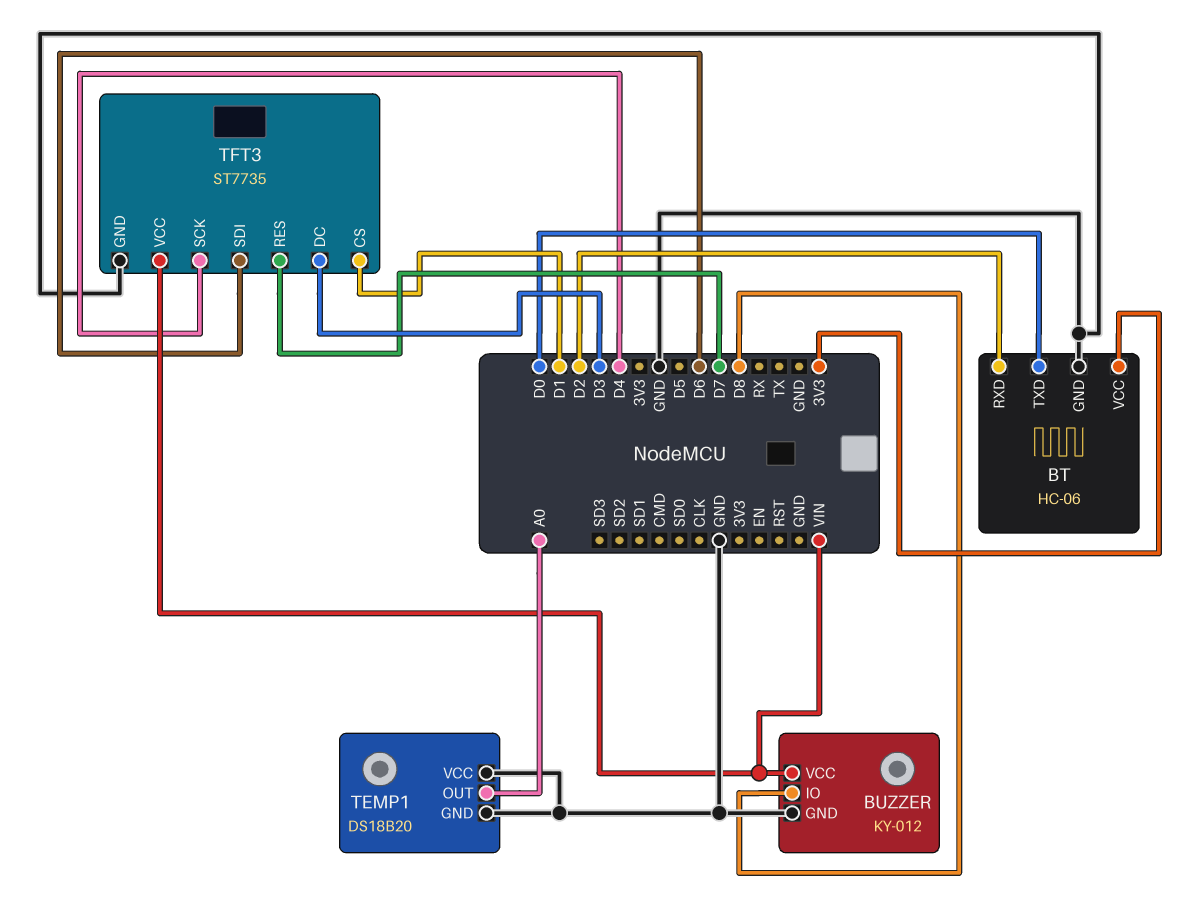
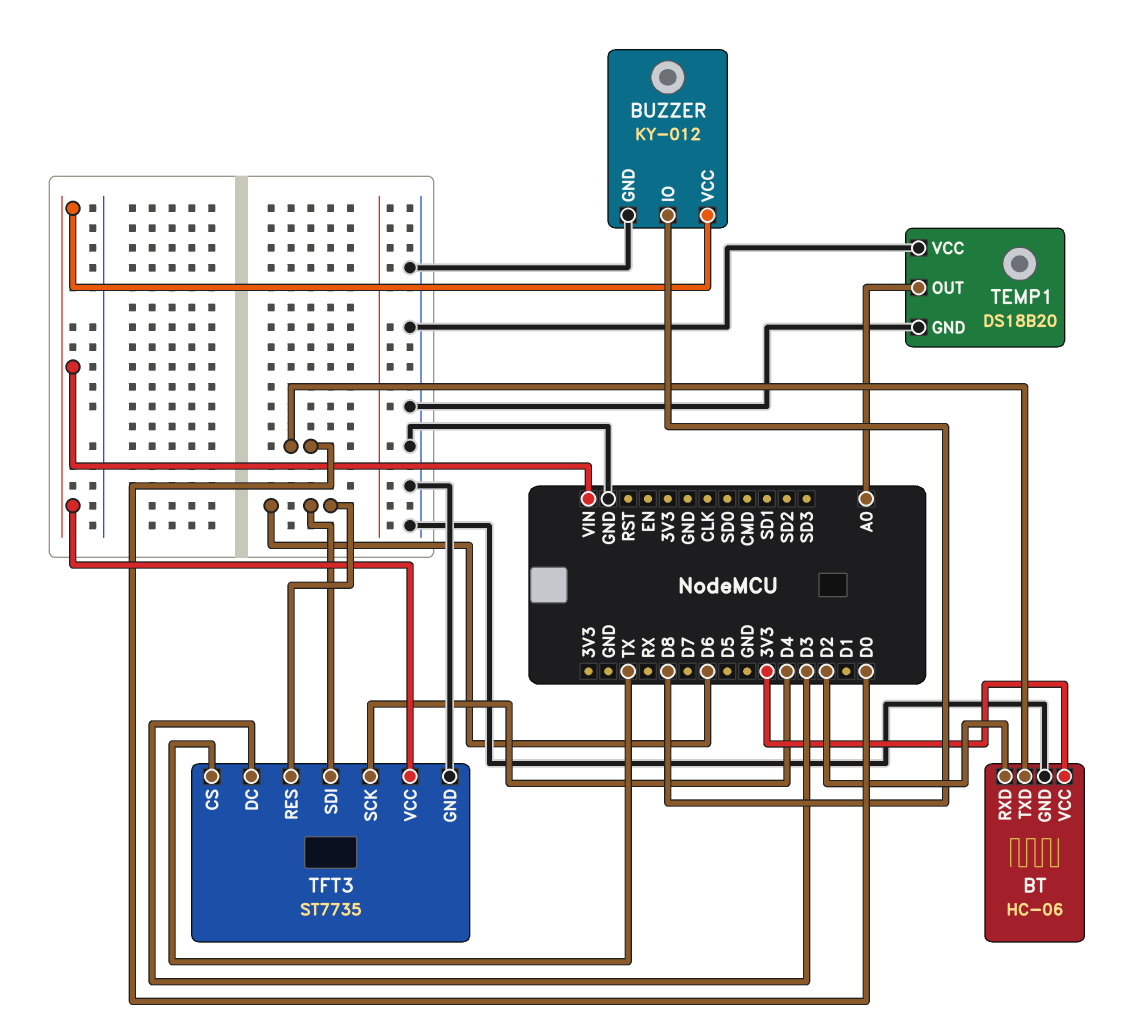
TFT3 pin CS: D1 -> TX
TFT3 pin RES: D7 -> D6

